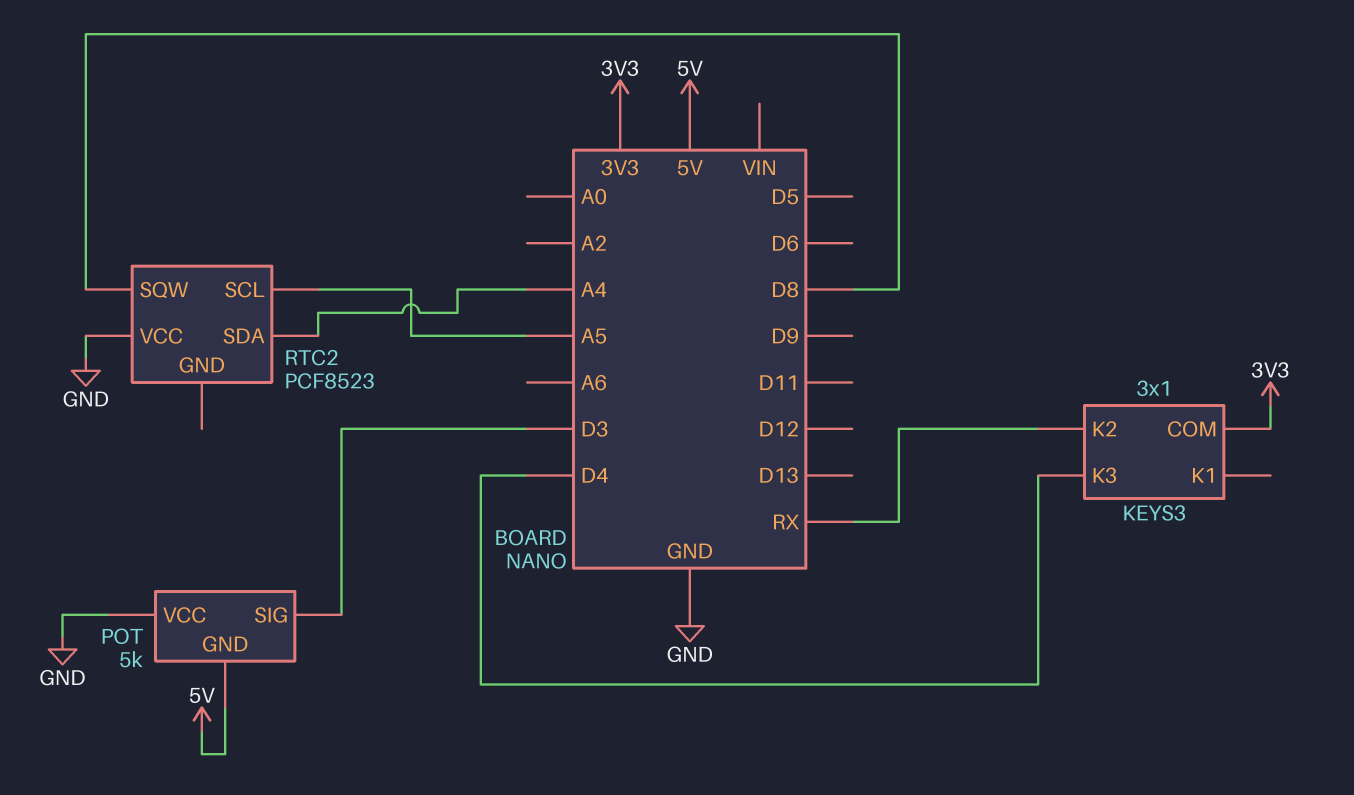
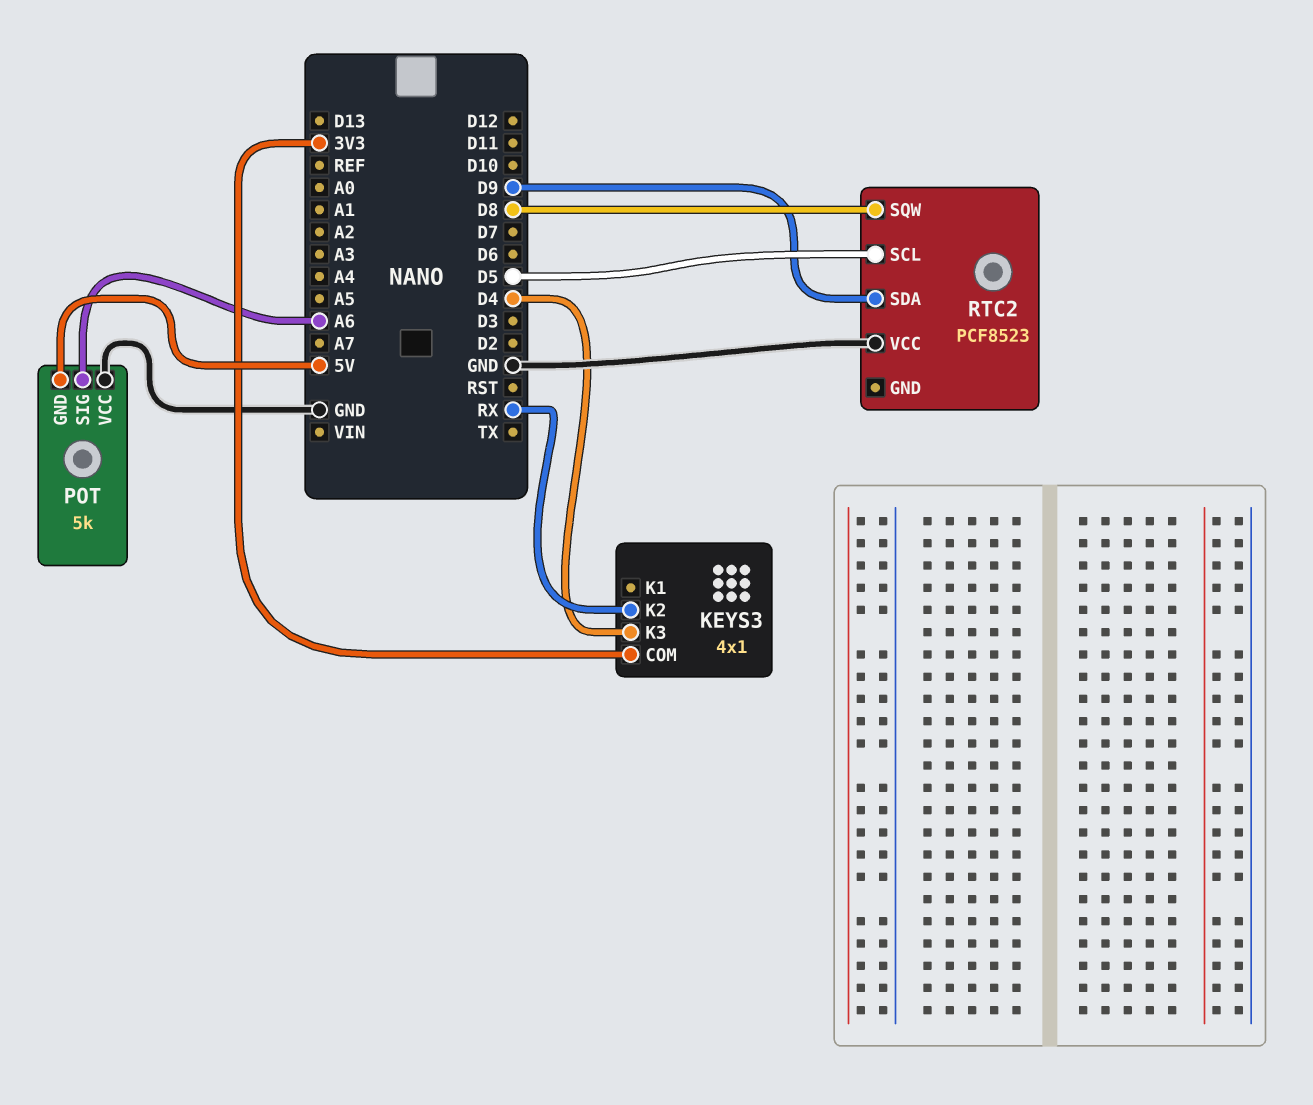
KEYS3: 3x1 -> 4x1
POT pin SIG: D3 -> A6
RTC2 pin SCL: A5 -> D5
RTC2 pin SDA: A4 -> D9

